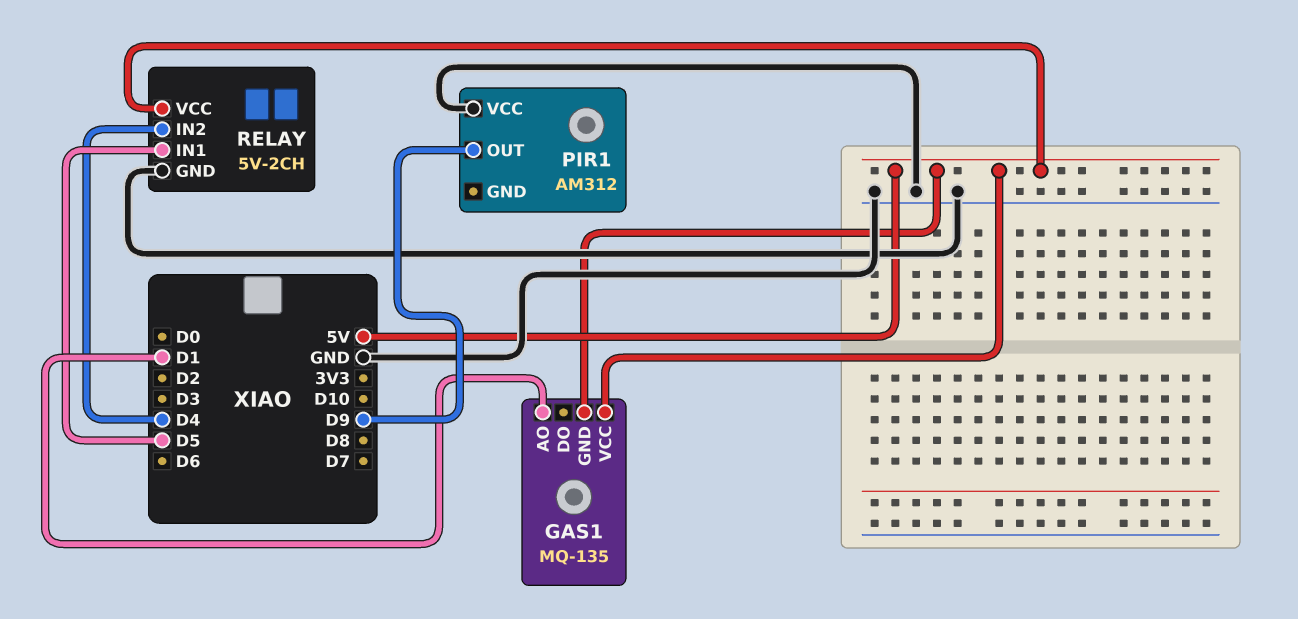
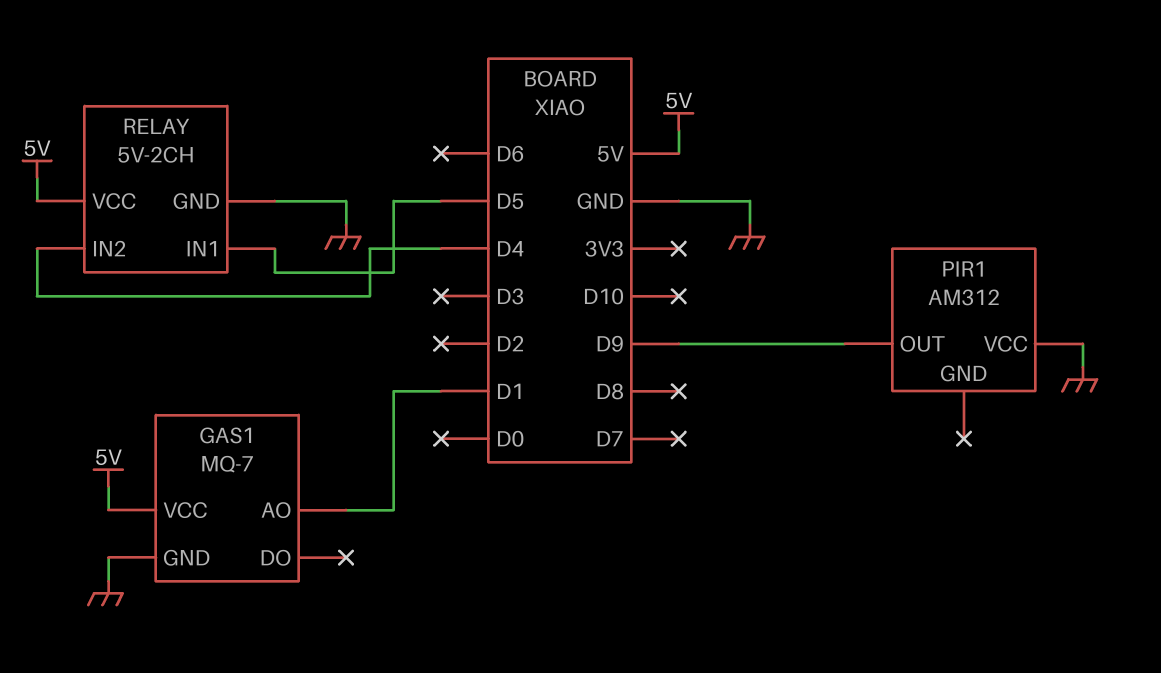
GAS1: MQ-135 -> MQ-7
GAS1 pin GND: 5V -> GND

